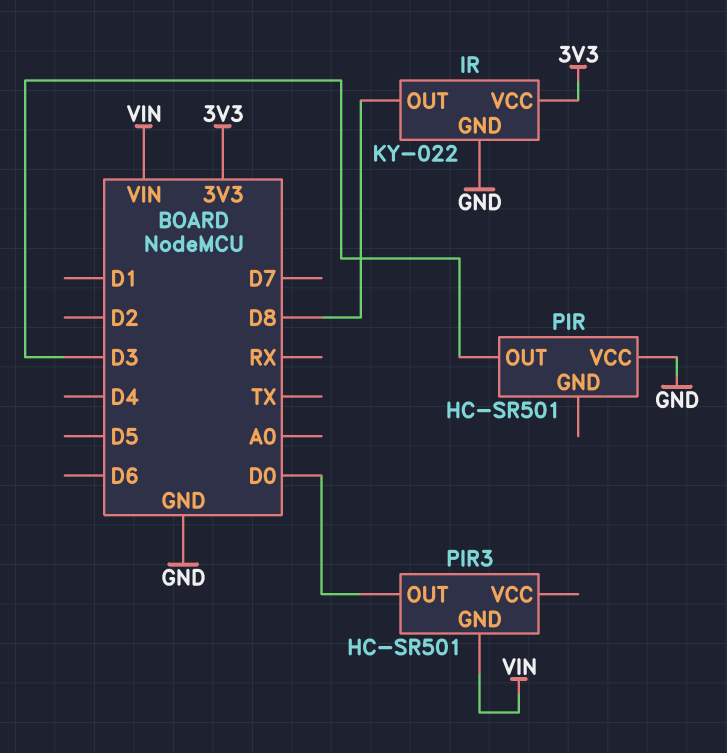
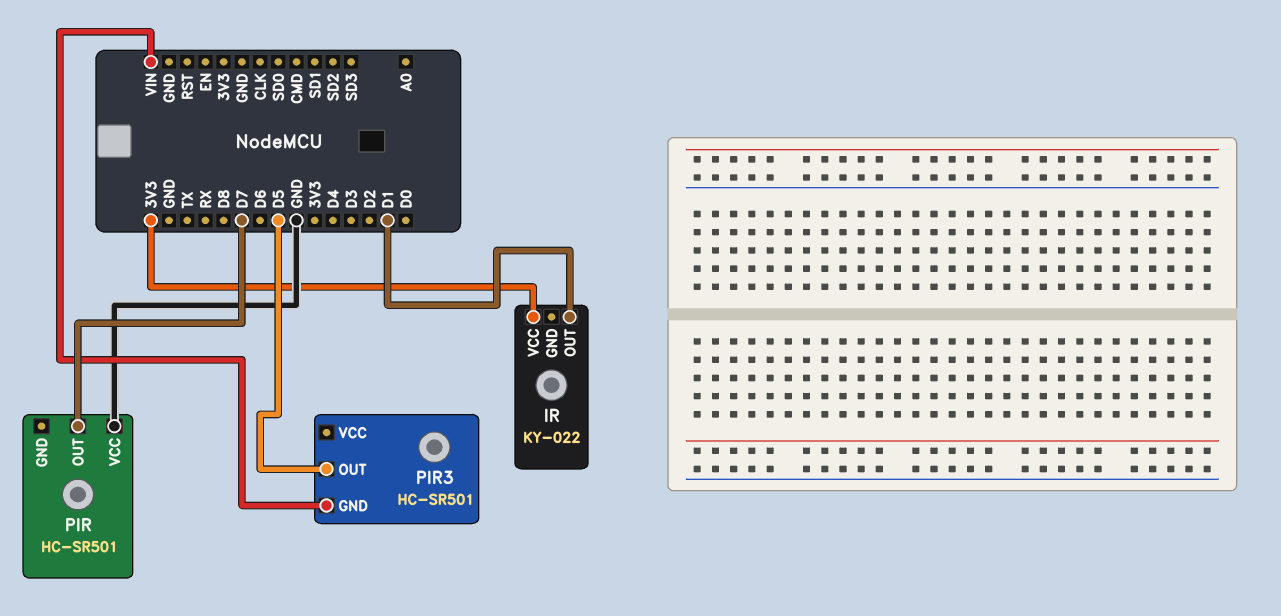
IR pin GND: GND -> none
IR pin OUT: D8 -> D1
PIR pin OUT: D3 -> D7
PIR3 pin OUT: D0 -> D5

